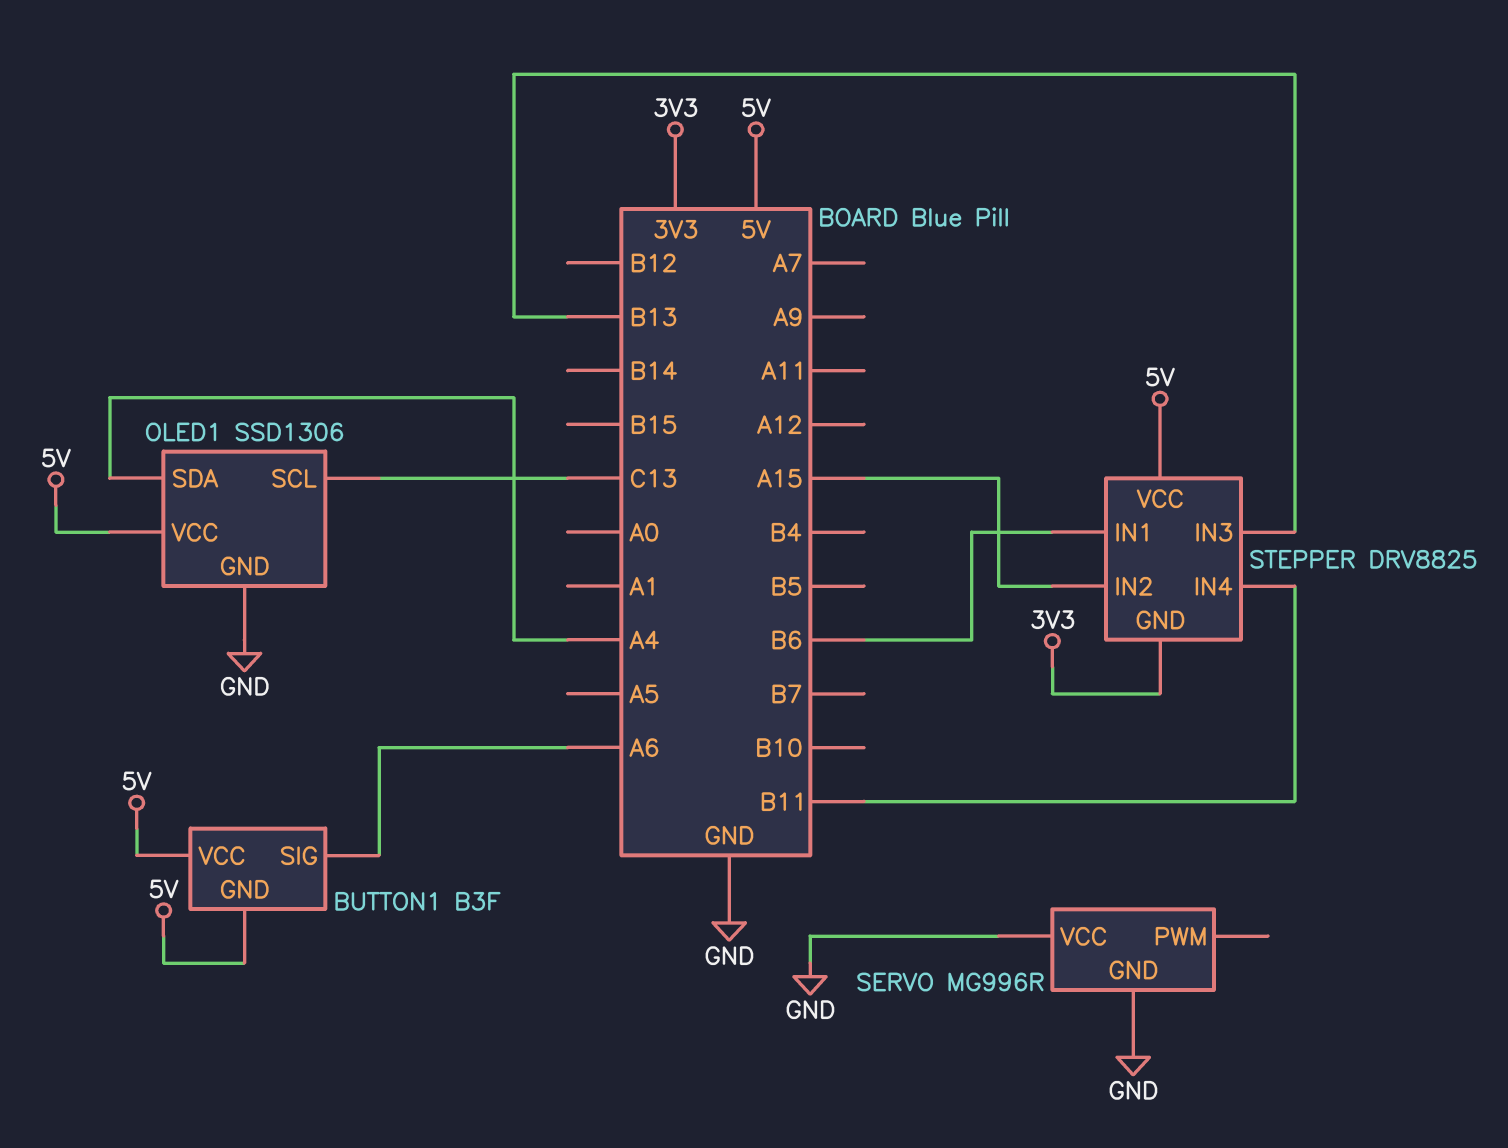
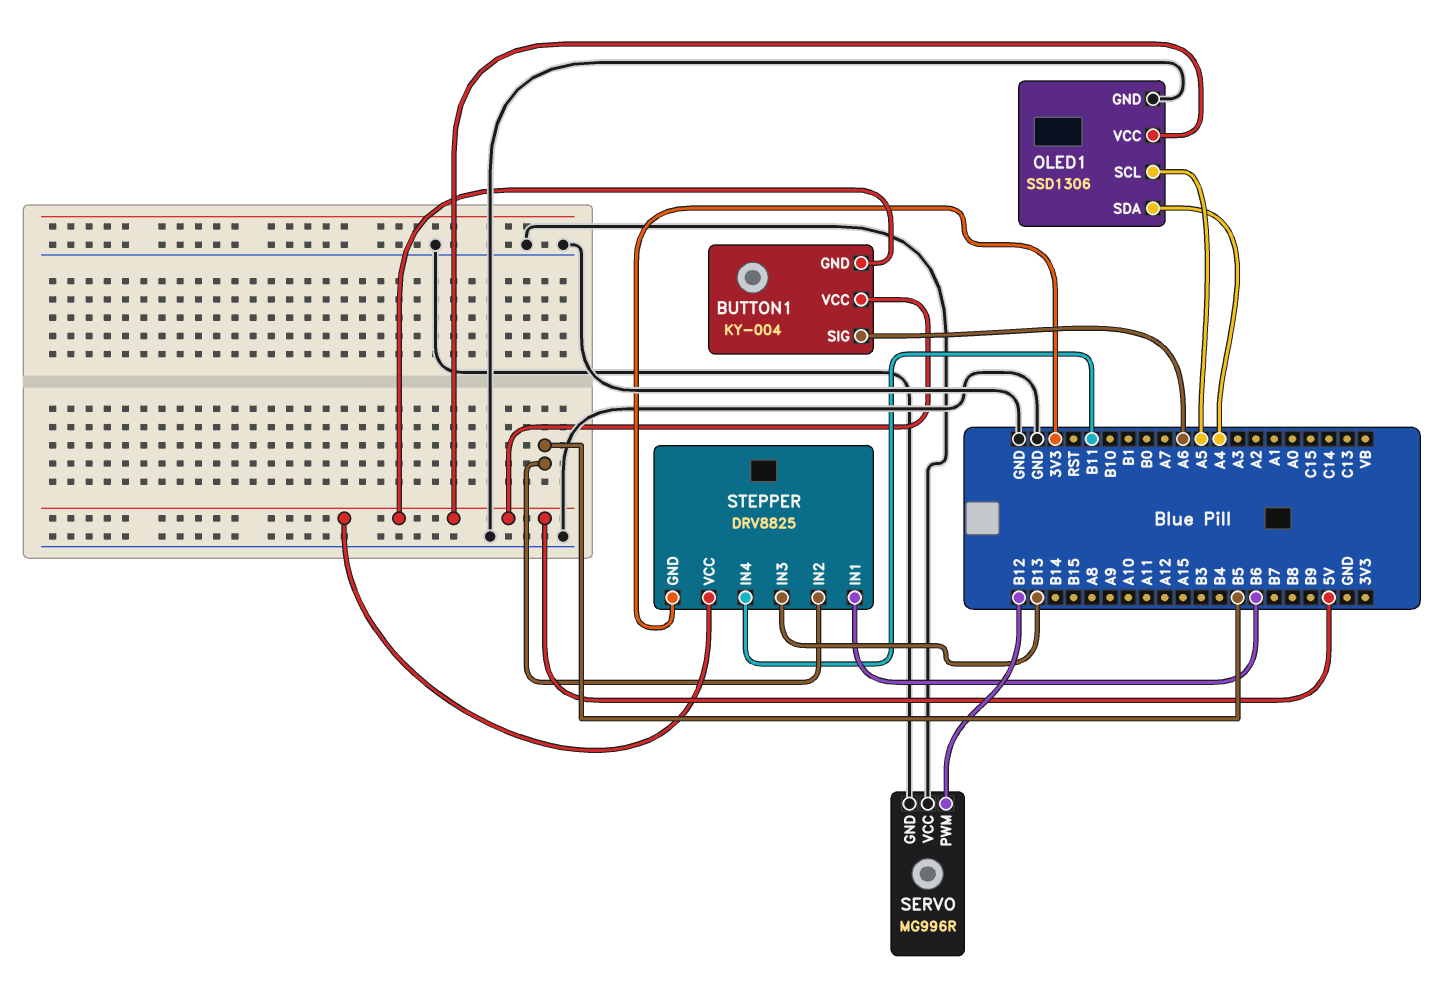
BUTTON1: B3F -> KY-004
OLED1 pin SCL: C13 -> A5
SERVO pin PWM: none -> B12
STEPPER pin IN2: A15 -> B5

